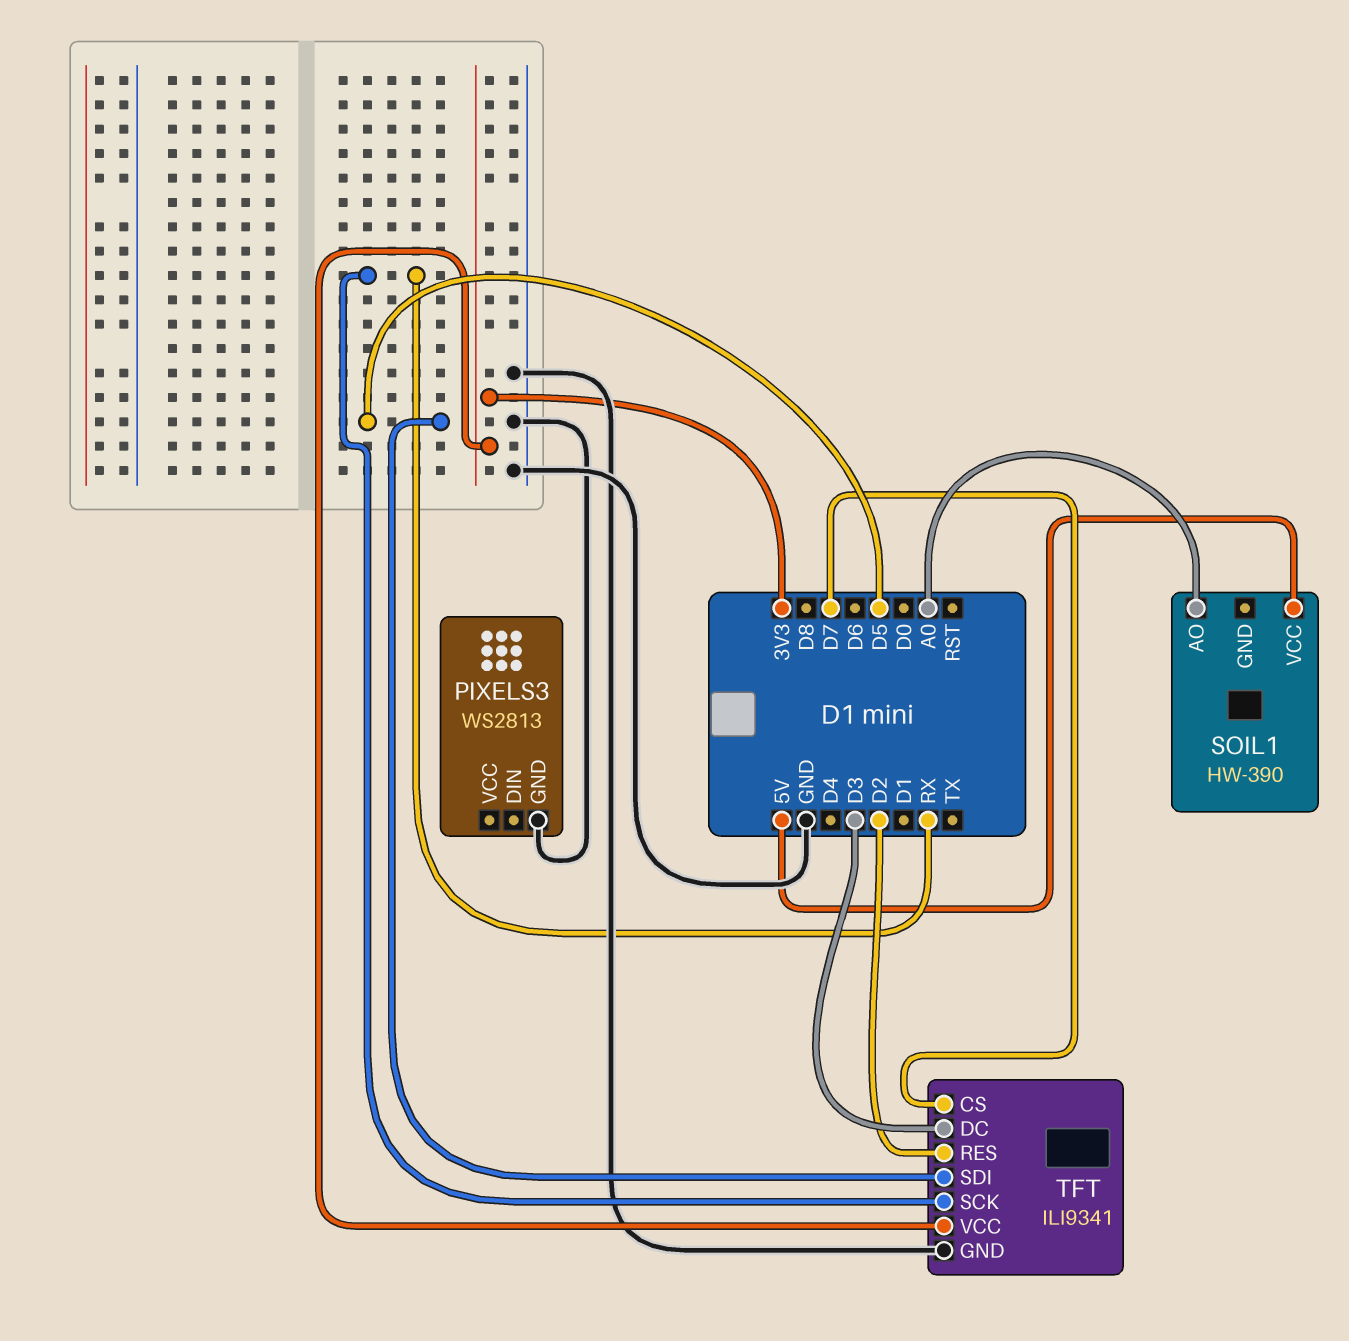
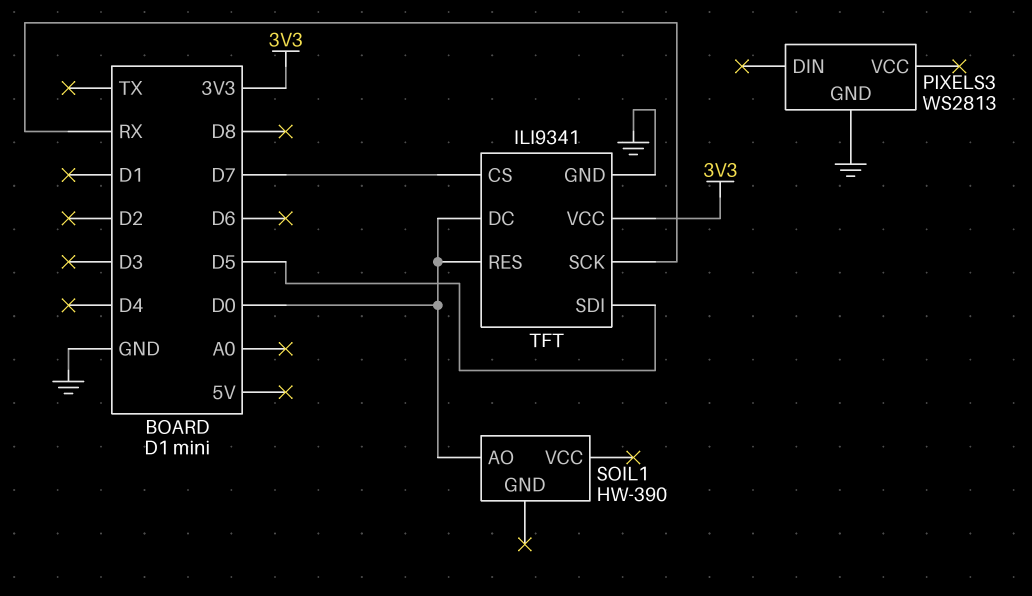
SOIL1 pin AO: A0 -> D0
SOIL1 pin VCC: 5V -> none
TFT pin DC: D3 -> D0
TFT pin RES: D2 -> D0

